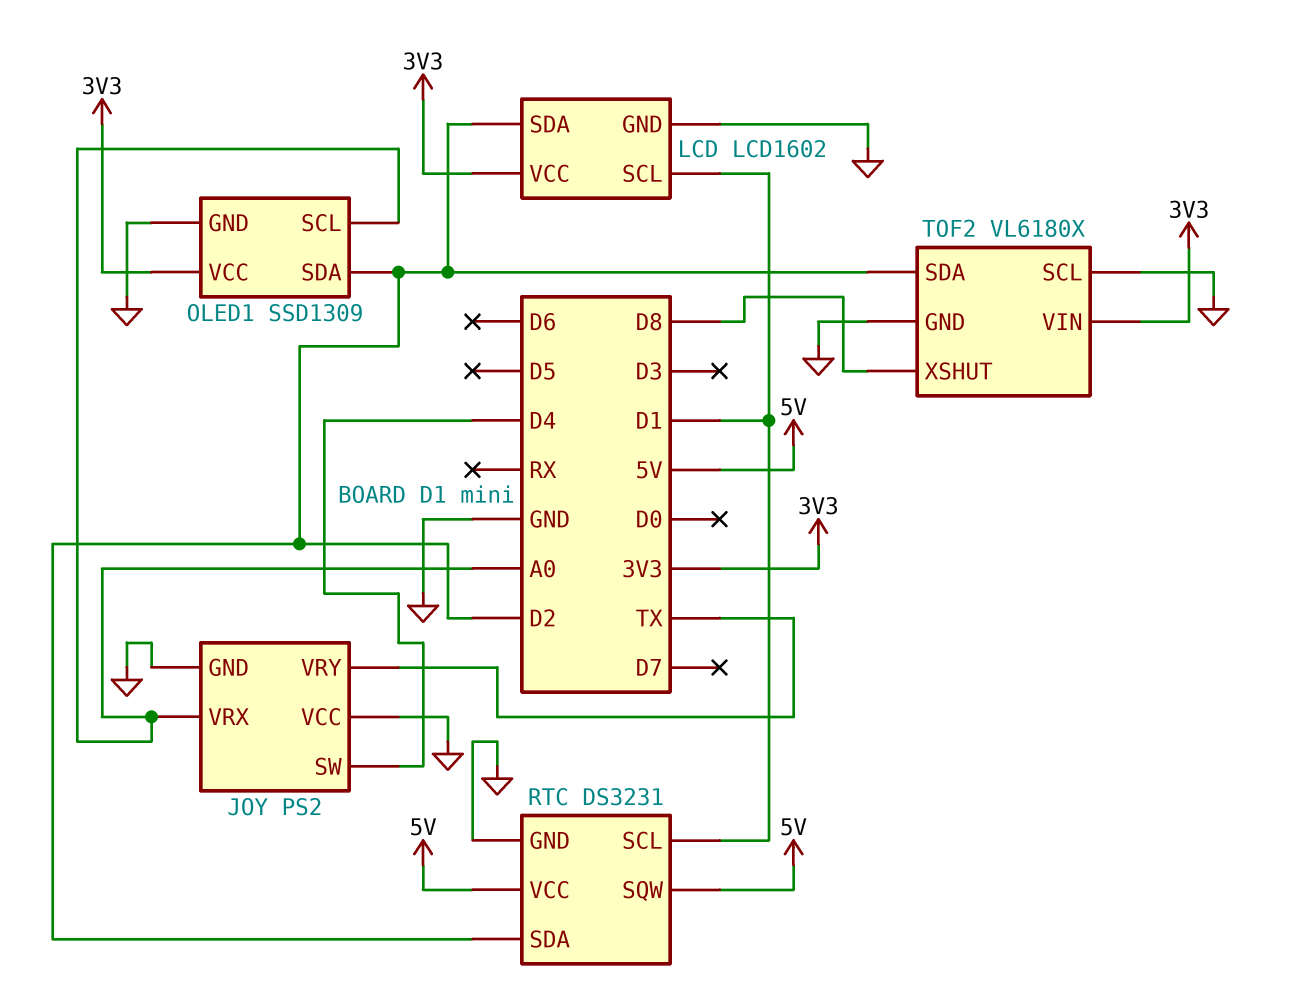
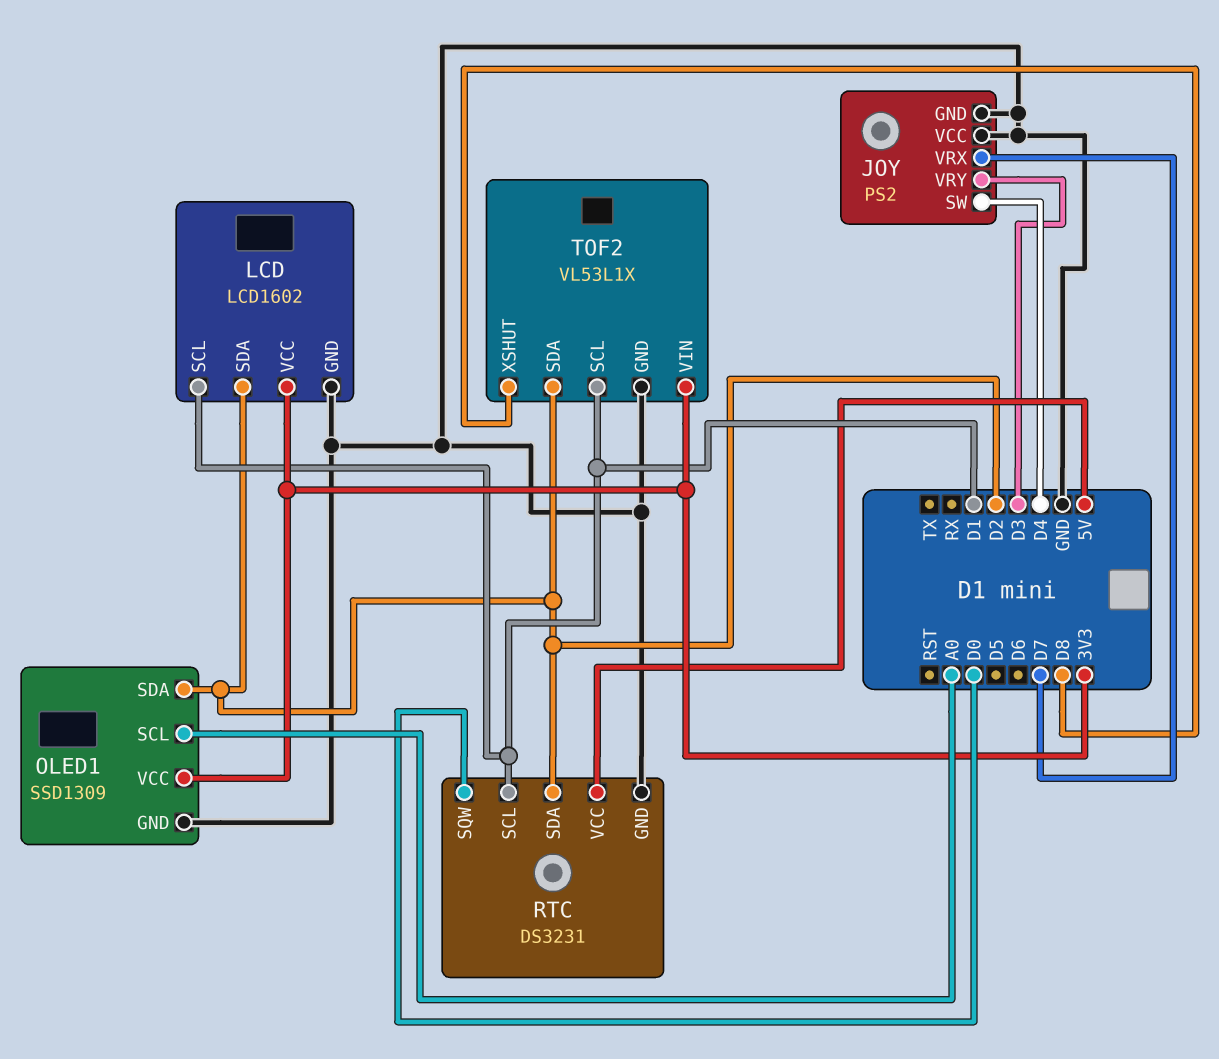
JOY pin VRX: A0 -> D7
JOY pin VRY: TX -> D3
RTC pin SQW: 5V -> D0
TOF2: VL6180X -> VL53L1X
TOF2 pin SCL: GND -> D1

